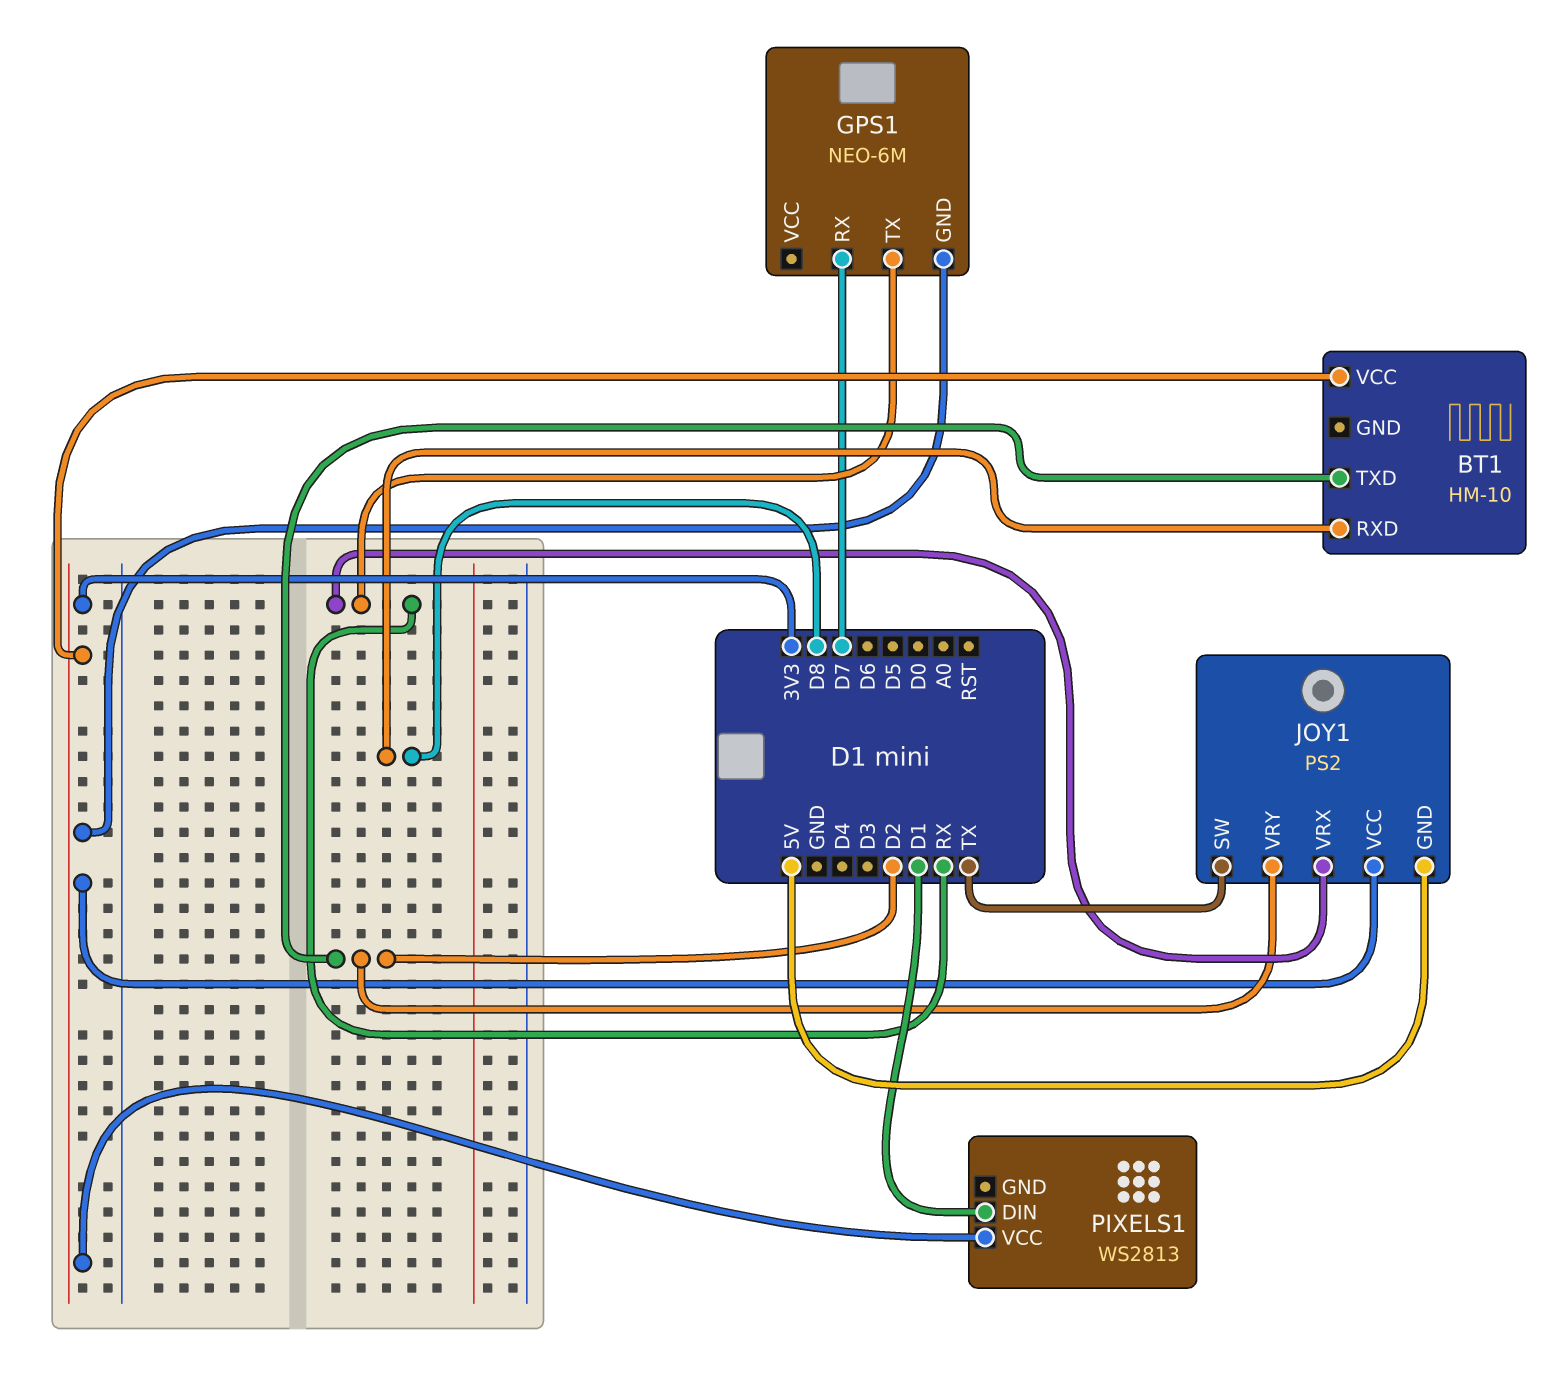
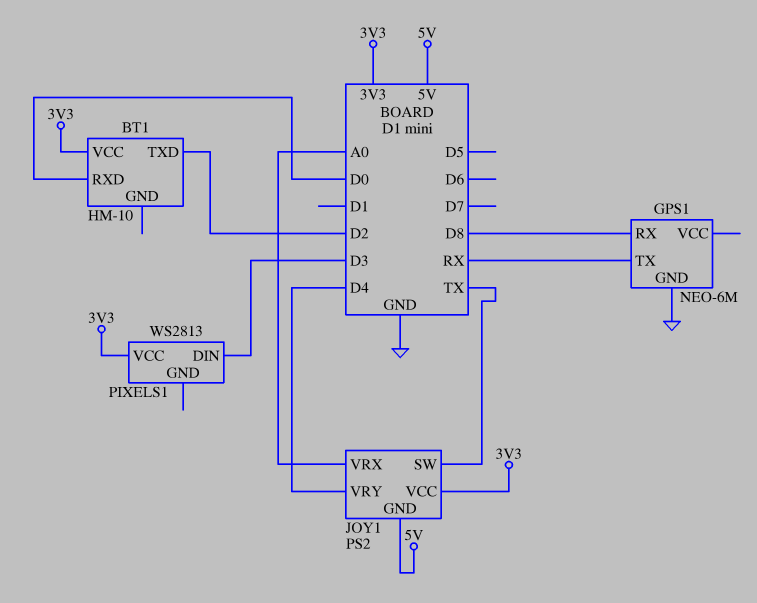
BT1 pin RXD: D8 -> D0
GPS1 pin GND: 3V3 -> GND
GPS1 pin RX: D7 -> D8
JOY1 pin VRX: RX -> A0
JOY1 pin VRY: D2 -> D4
PIXELS1 pin DIN: D1 -> D3

